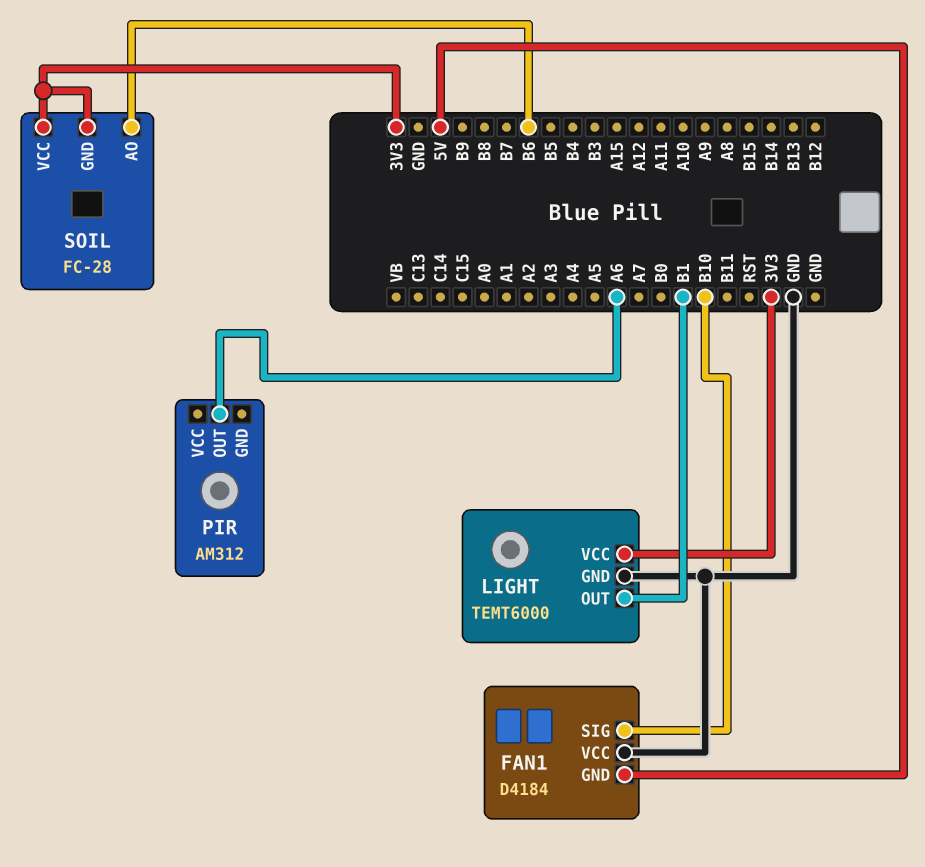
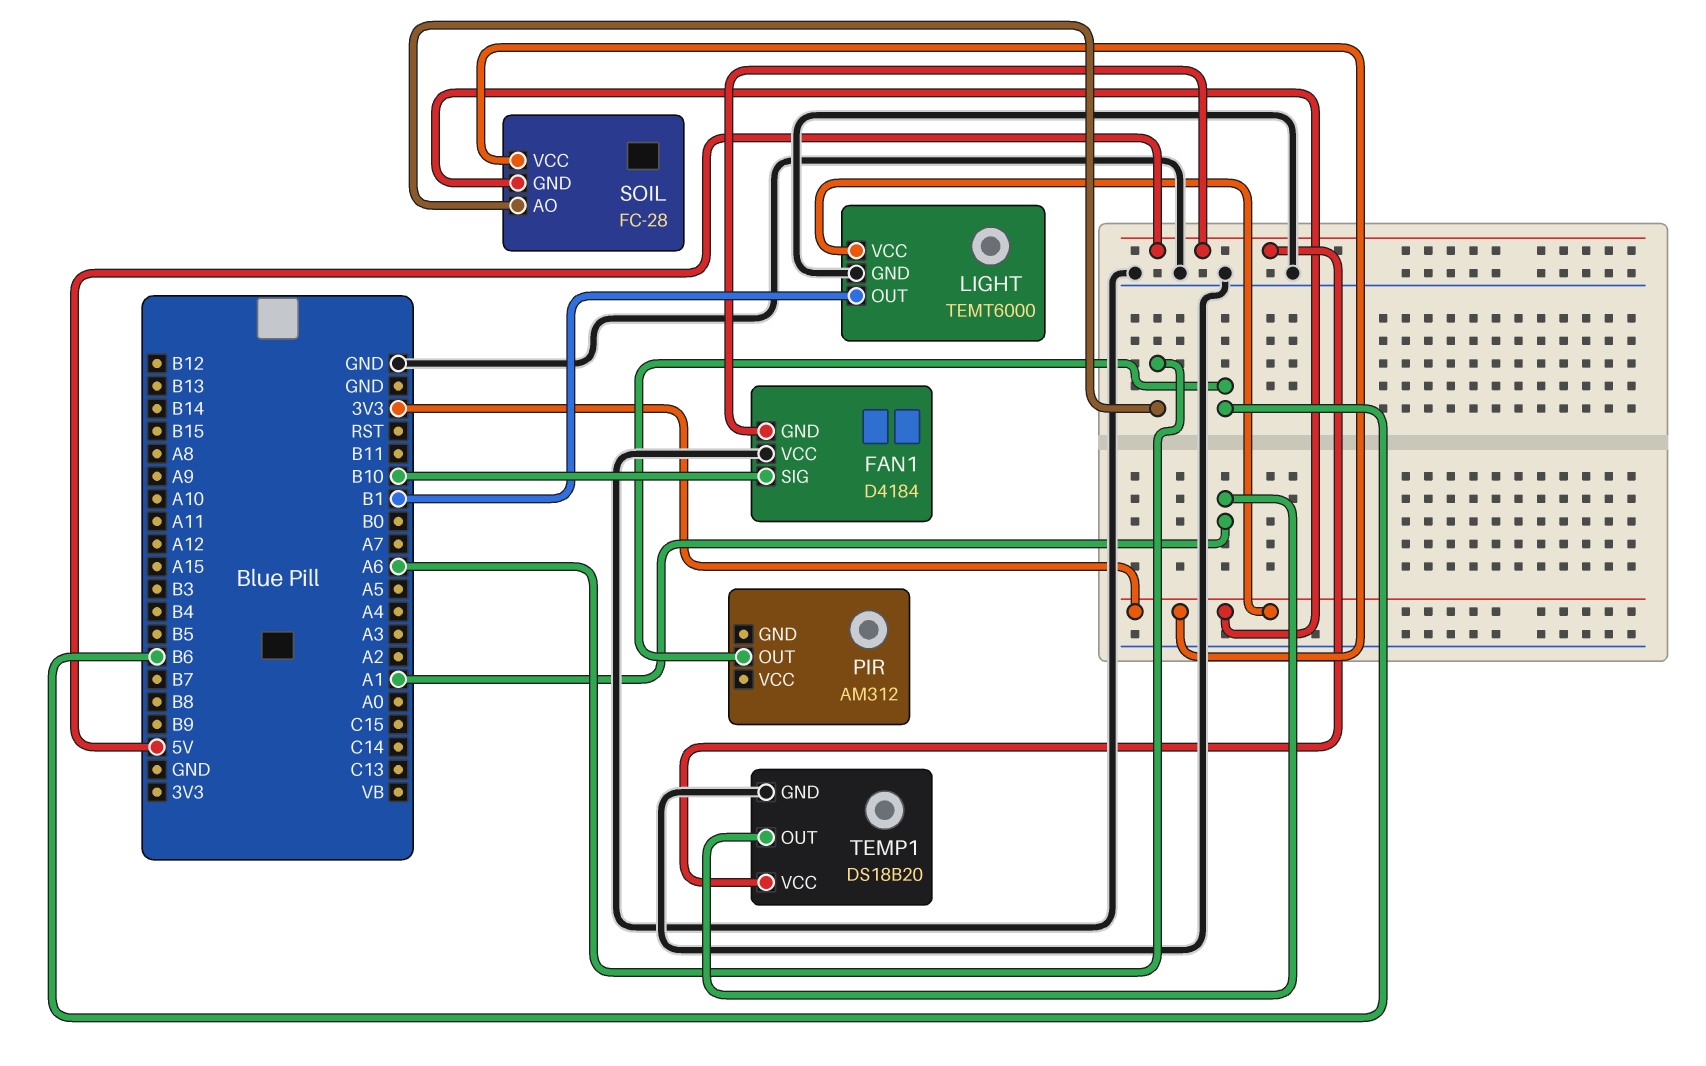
PIR pin OUT: A6 -> B6
SOIL pin AO: B6 -> A6
TEMP1: none -> DS18B20
TEMP1 pin GND: none -> GND
TEMP1 pin OUT: none -> A1
TEMP1 pin VCC: none -> 5V

